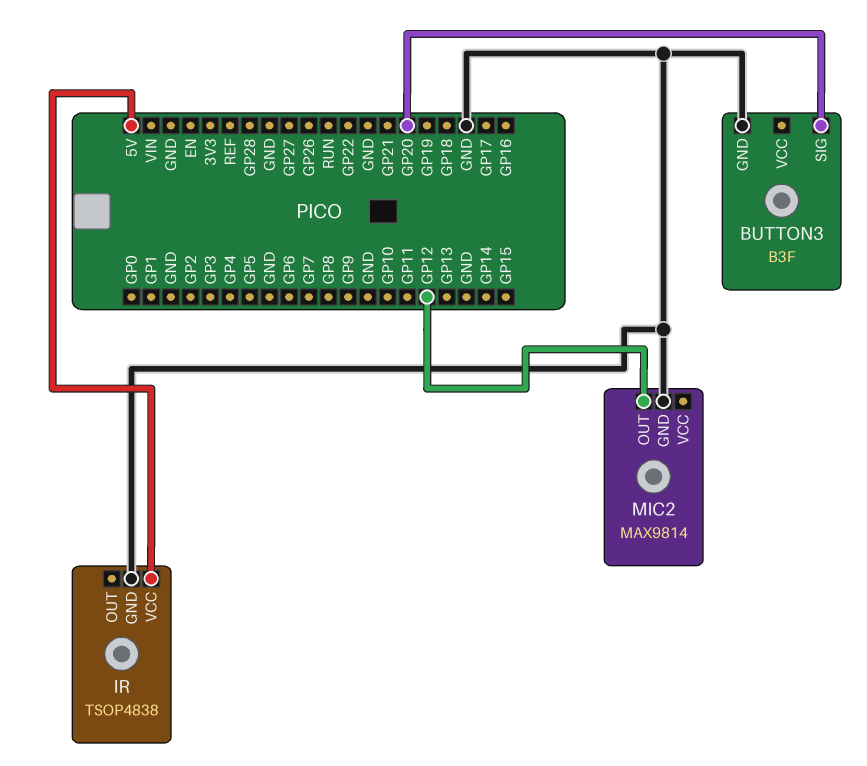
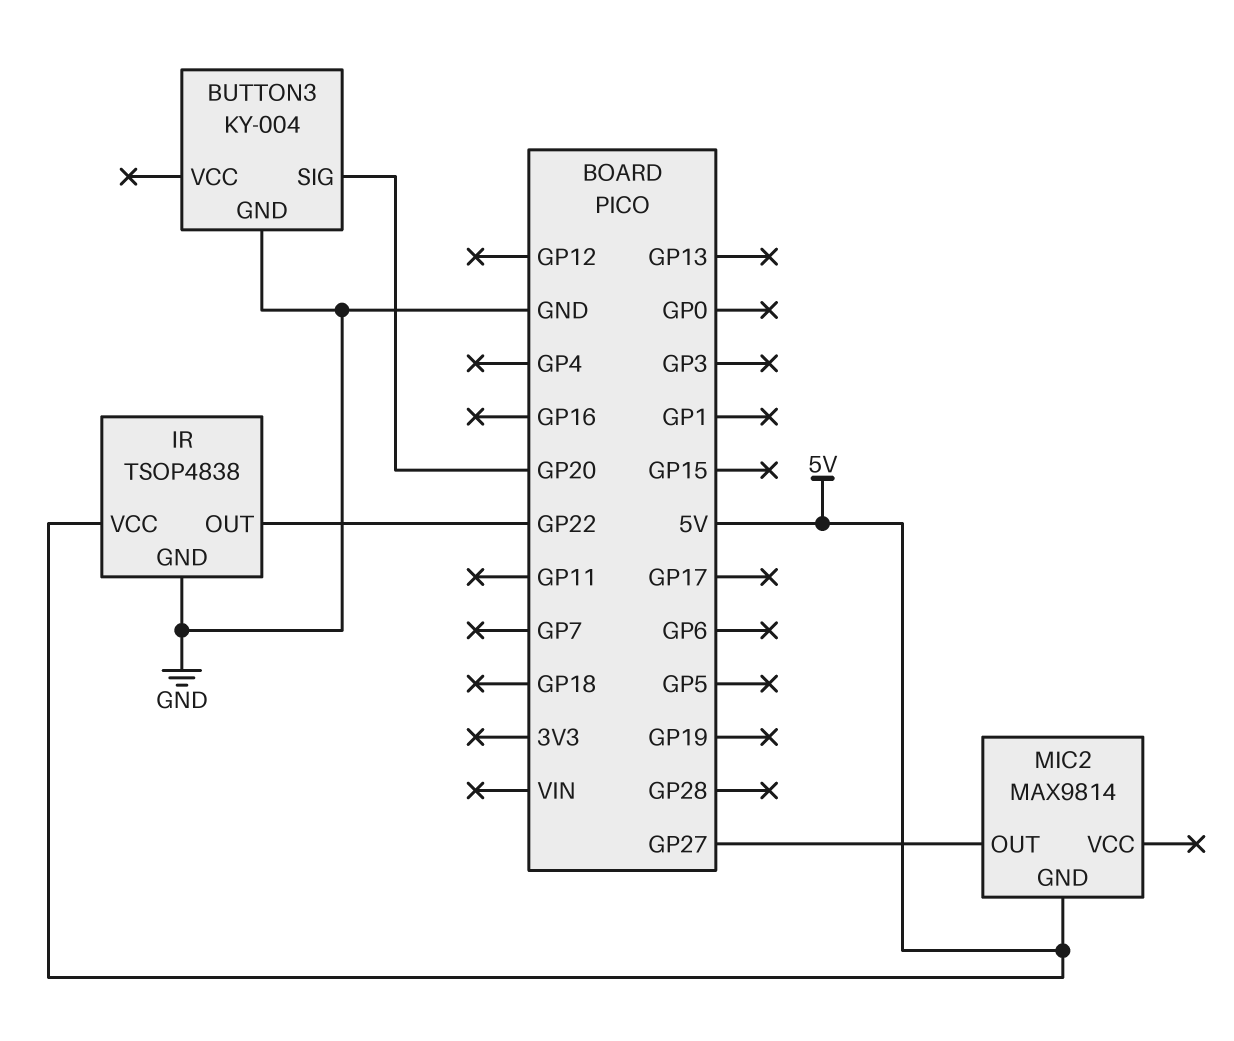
BUTTON3: B3F -> KY-004
IR pin OUT: none -> GP22
MIC2 pin GND: GND -> 5V
MIC2 pin OUT: GP12 -> GP27

